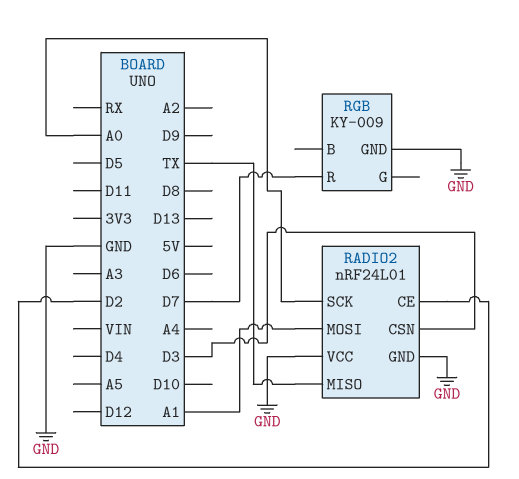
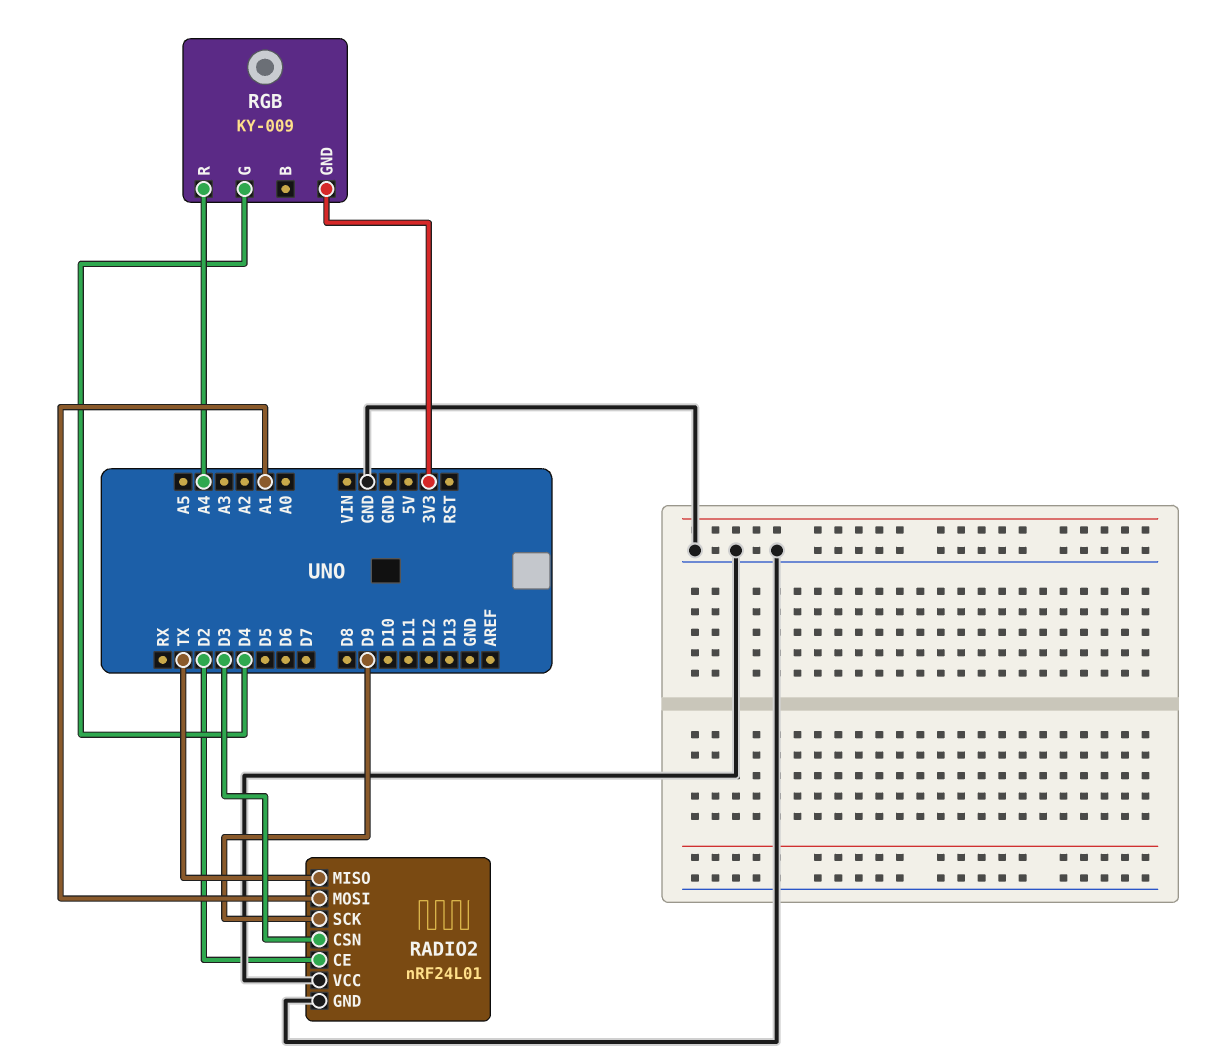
RADIO2 pin SCK: A0 -> D9
RGB pin G: none -> D4
RGB pin GND: GND -> 3V3
RGB pin R: D7 -> A4

